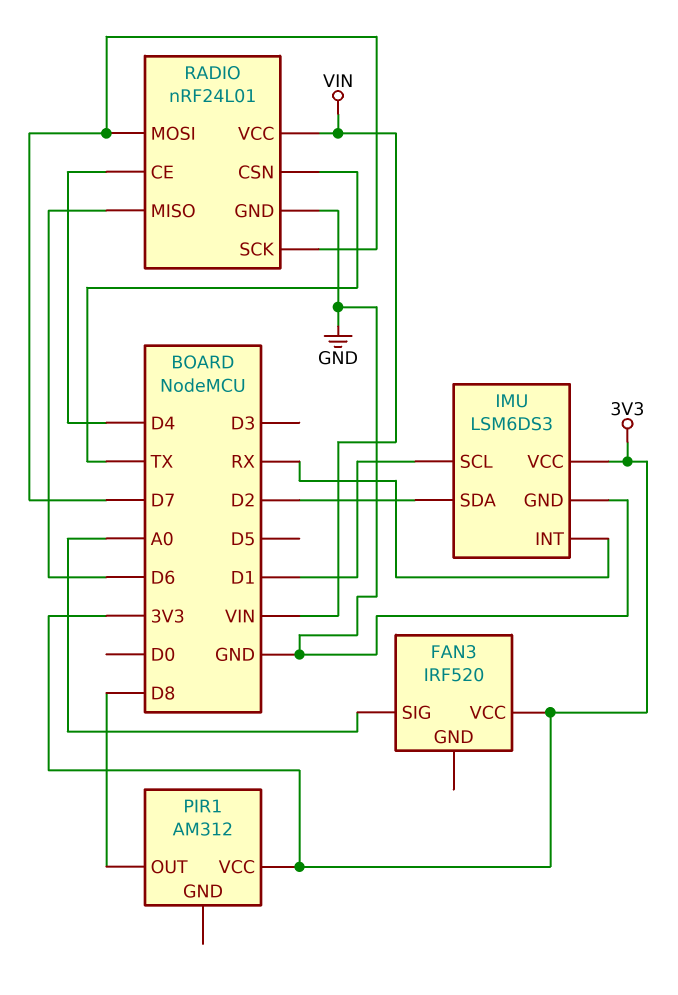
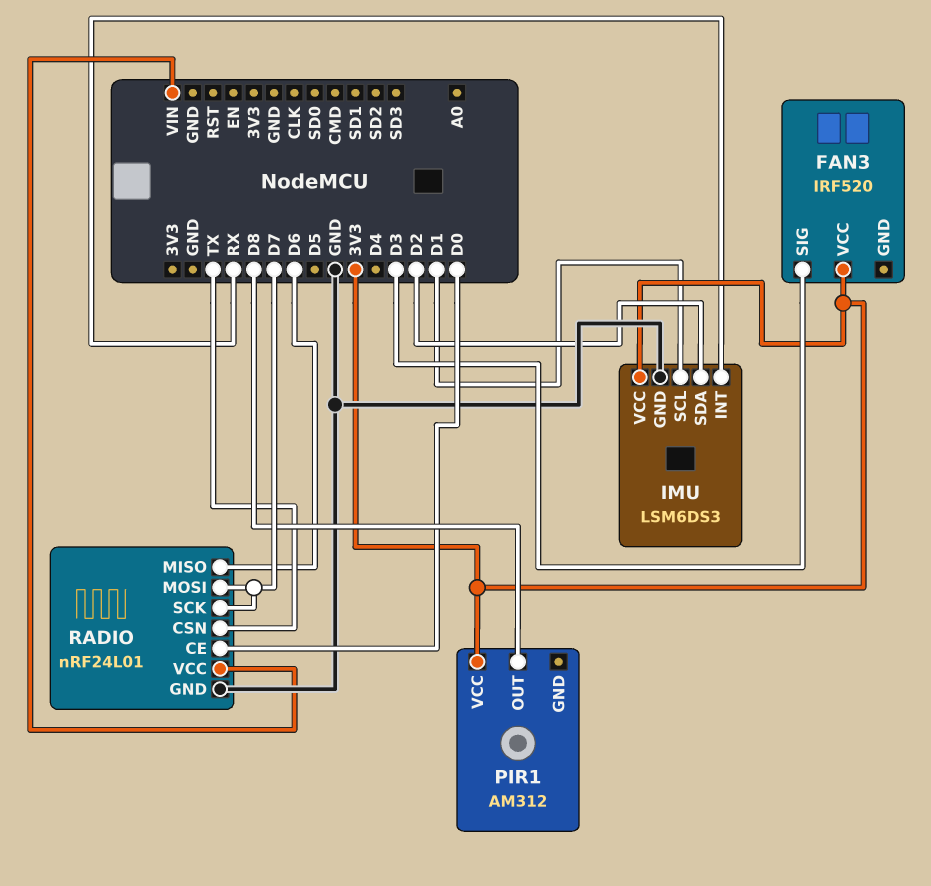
FAN3 pin SIG: A0 -> D3
RADIO pin CE: D4 -> D0

